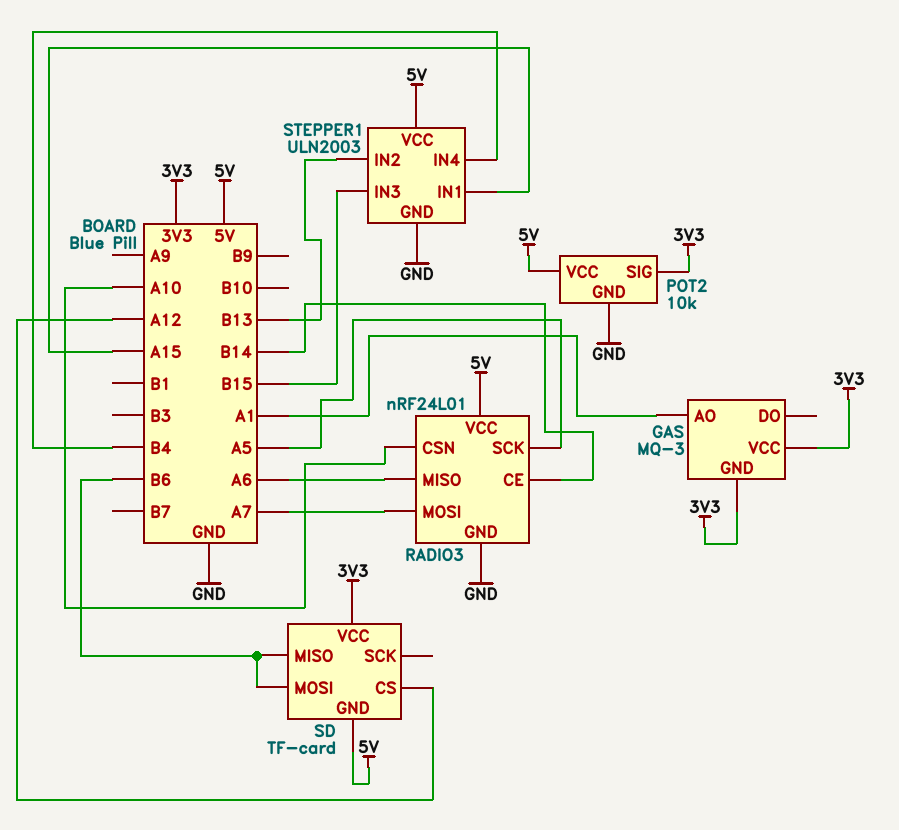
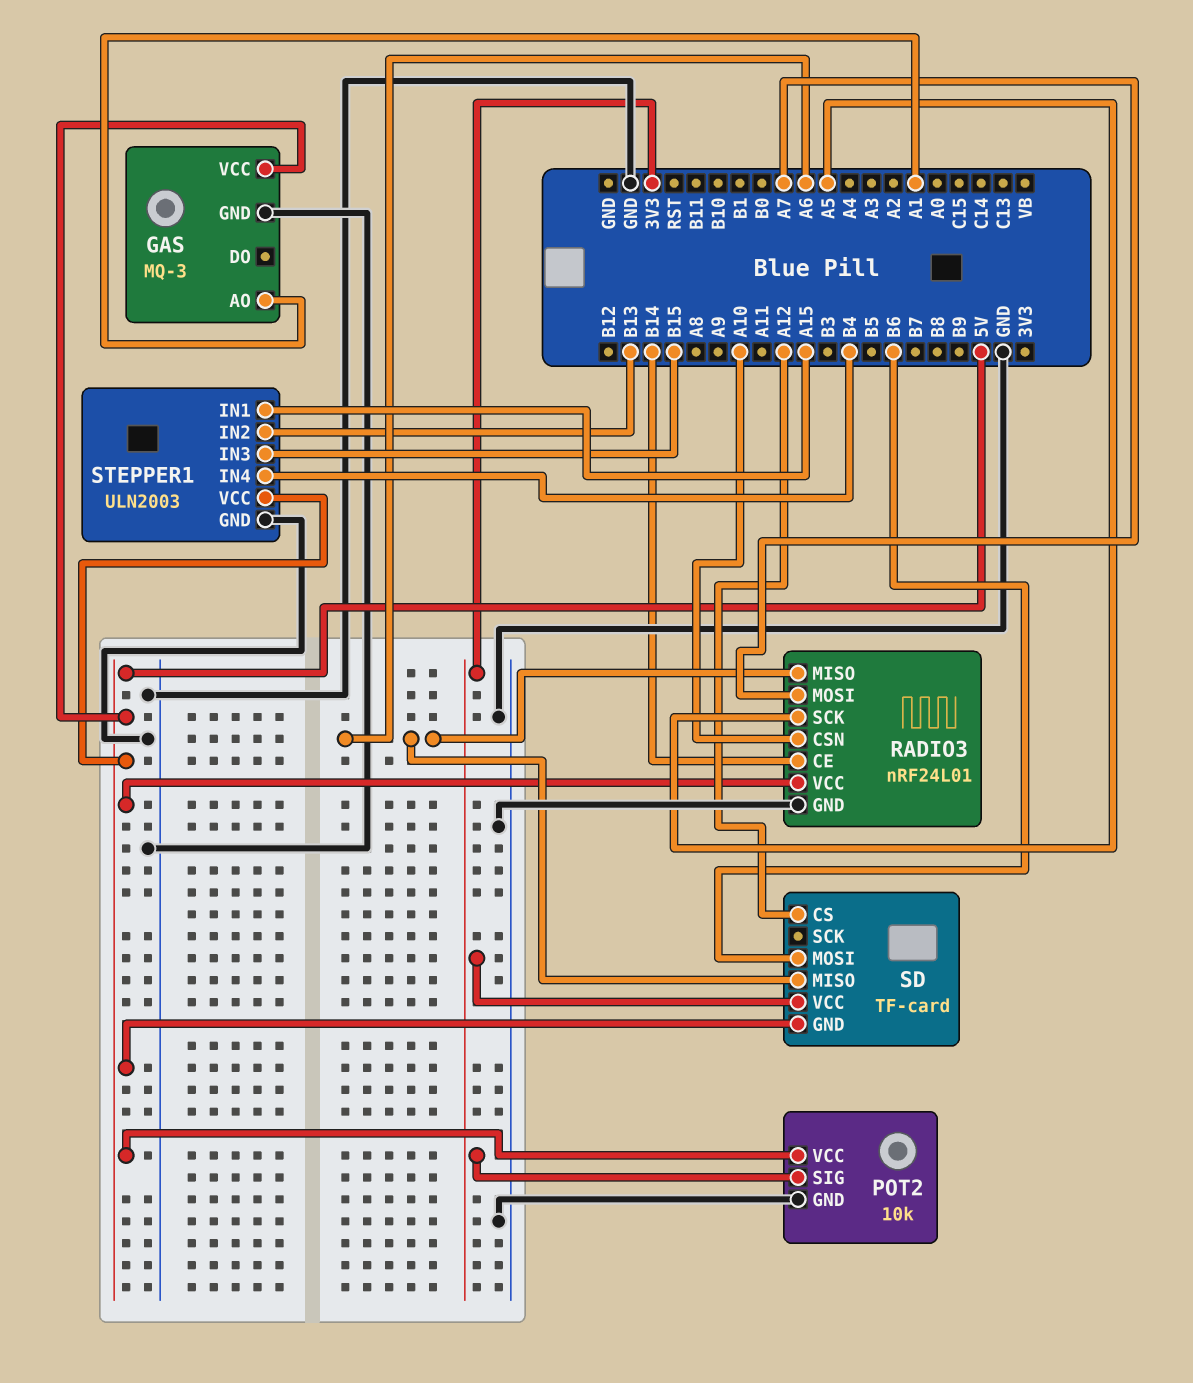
GAS pin GND: 3V3 -> GND
GAS pin VCC: 3V3 -> 5V
SD pin MISO: B6 -> A6

